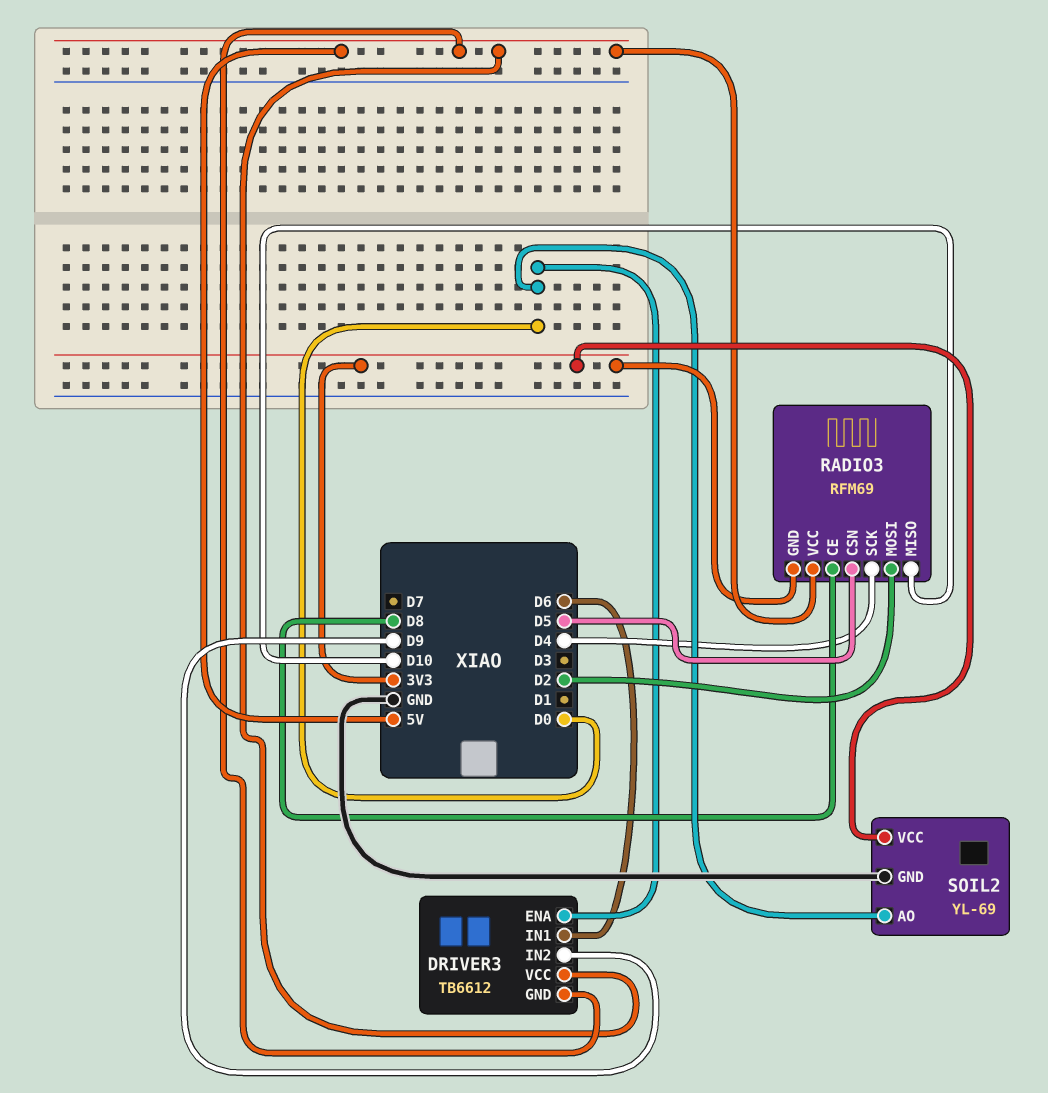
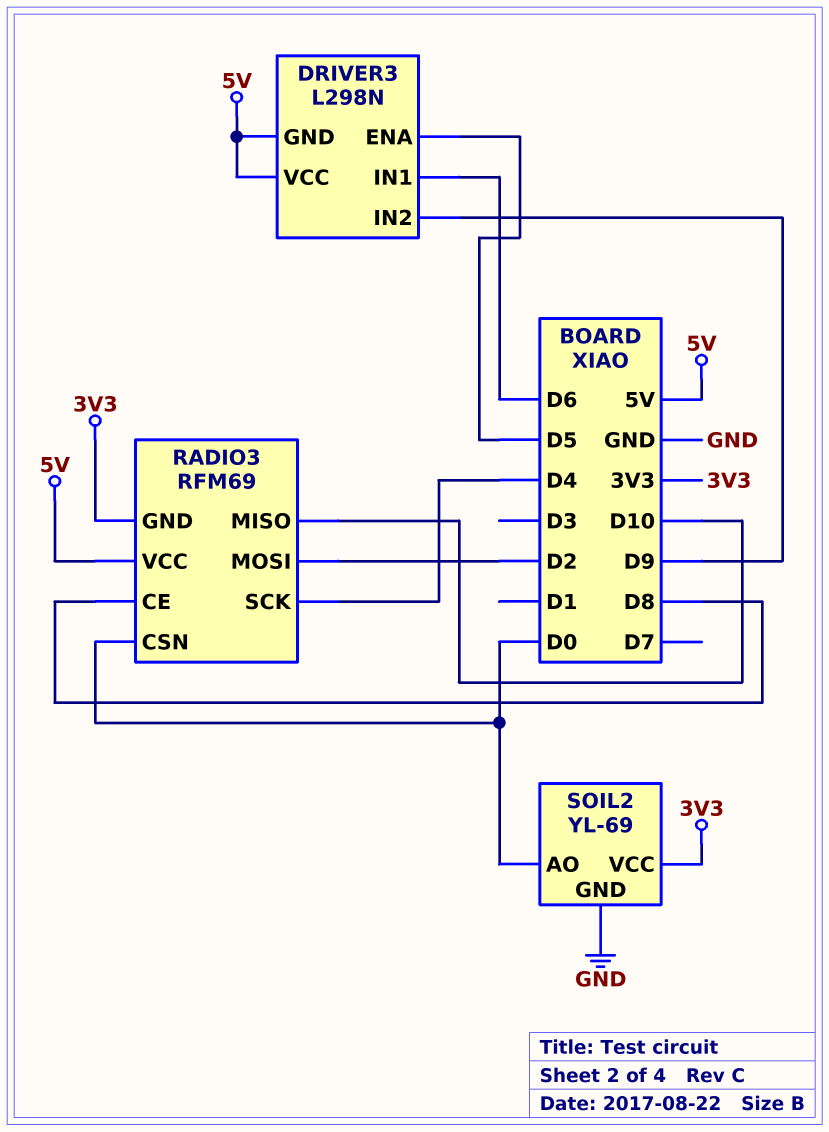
DRIVER3: TB6612 -> L298N
DRIVER3 pin ENA: D0 -> D5
RADIO3 pin CSN: D5 -> D0

